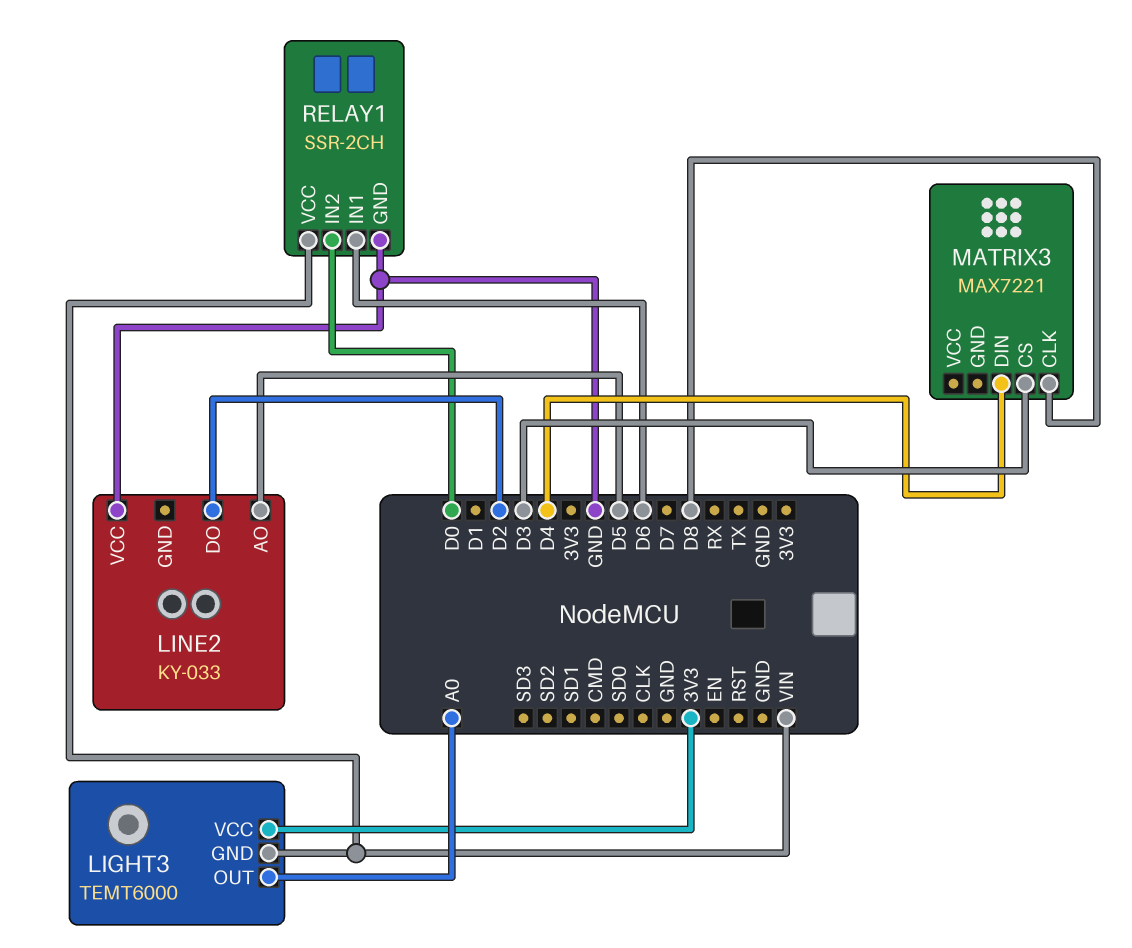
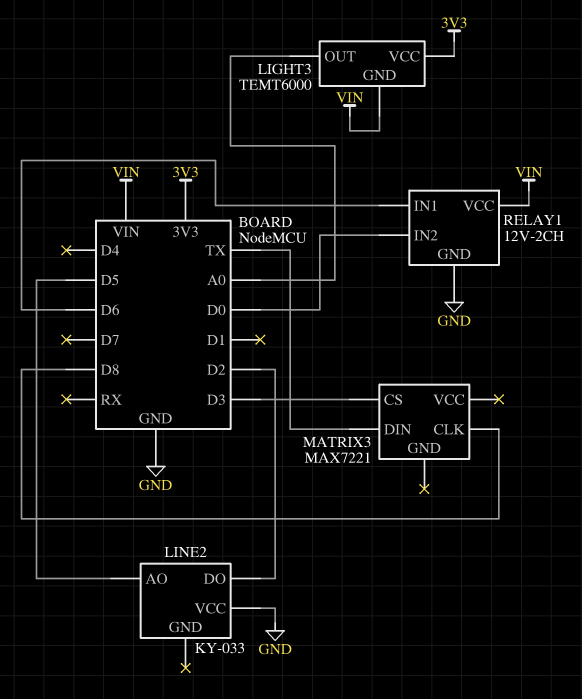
MATRIX3 pin DIN: D4 -> TX
RELAY1: SSR-2CH -> 12V-2CH

